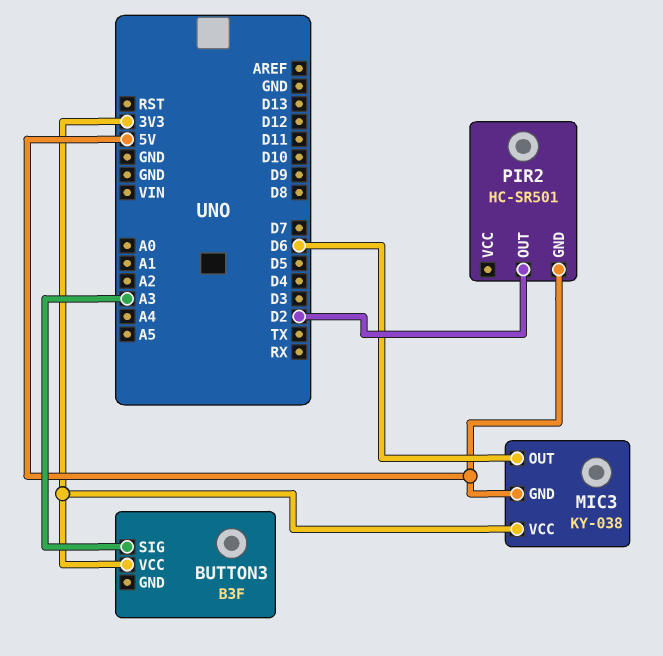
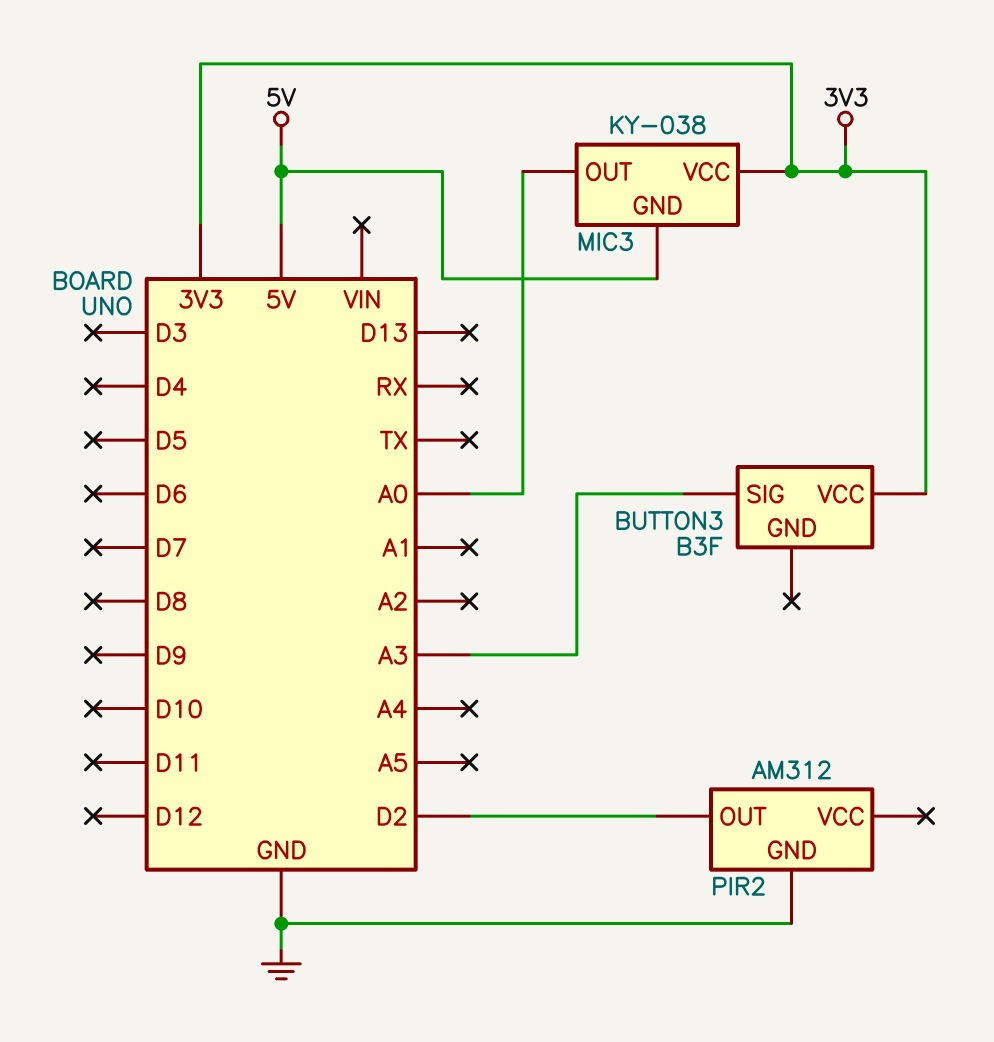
MIC3 pin OUT: D6 -> A0
PIR2: HC-SR501 -> AM312
PIR2 pin GND: 5V -> GND

